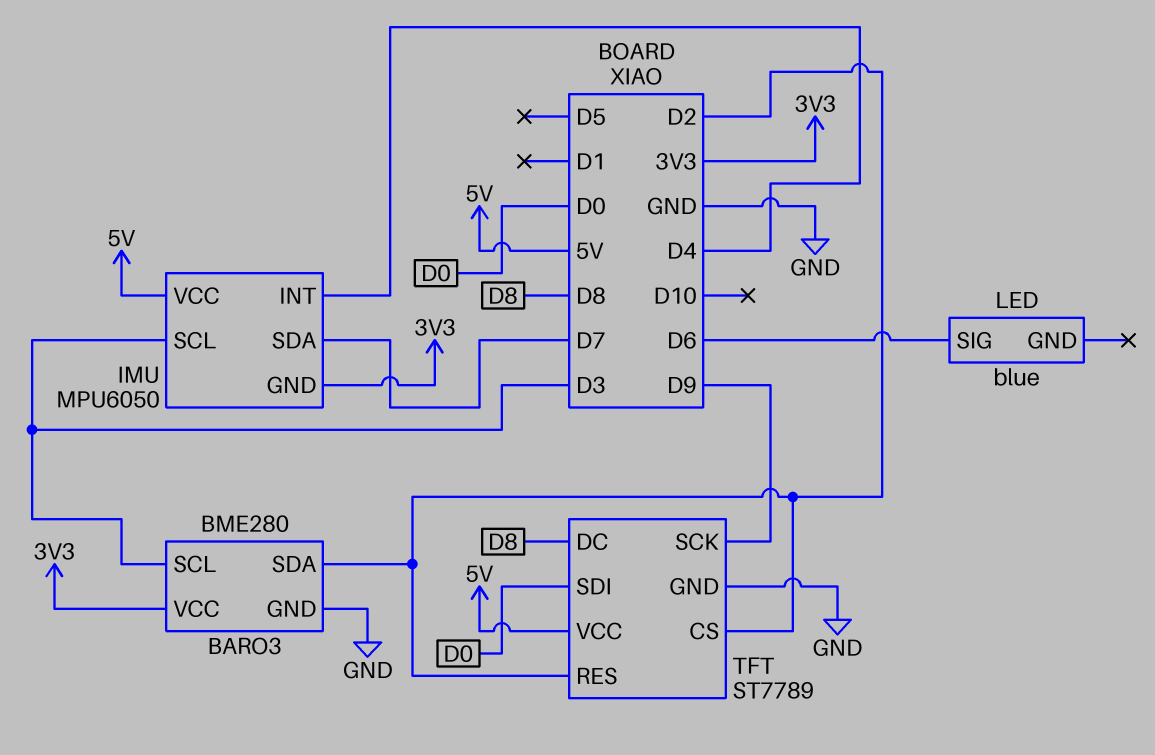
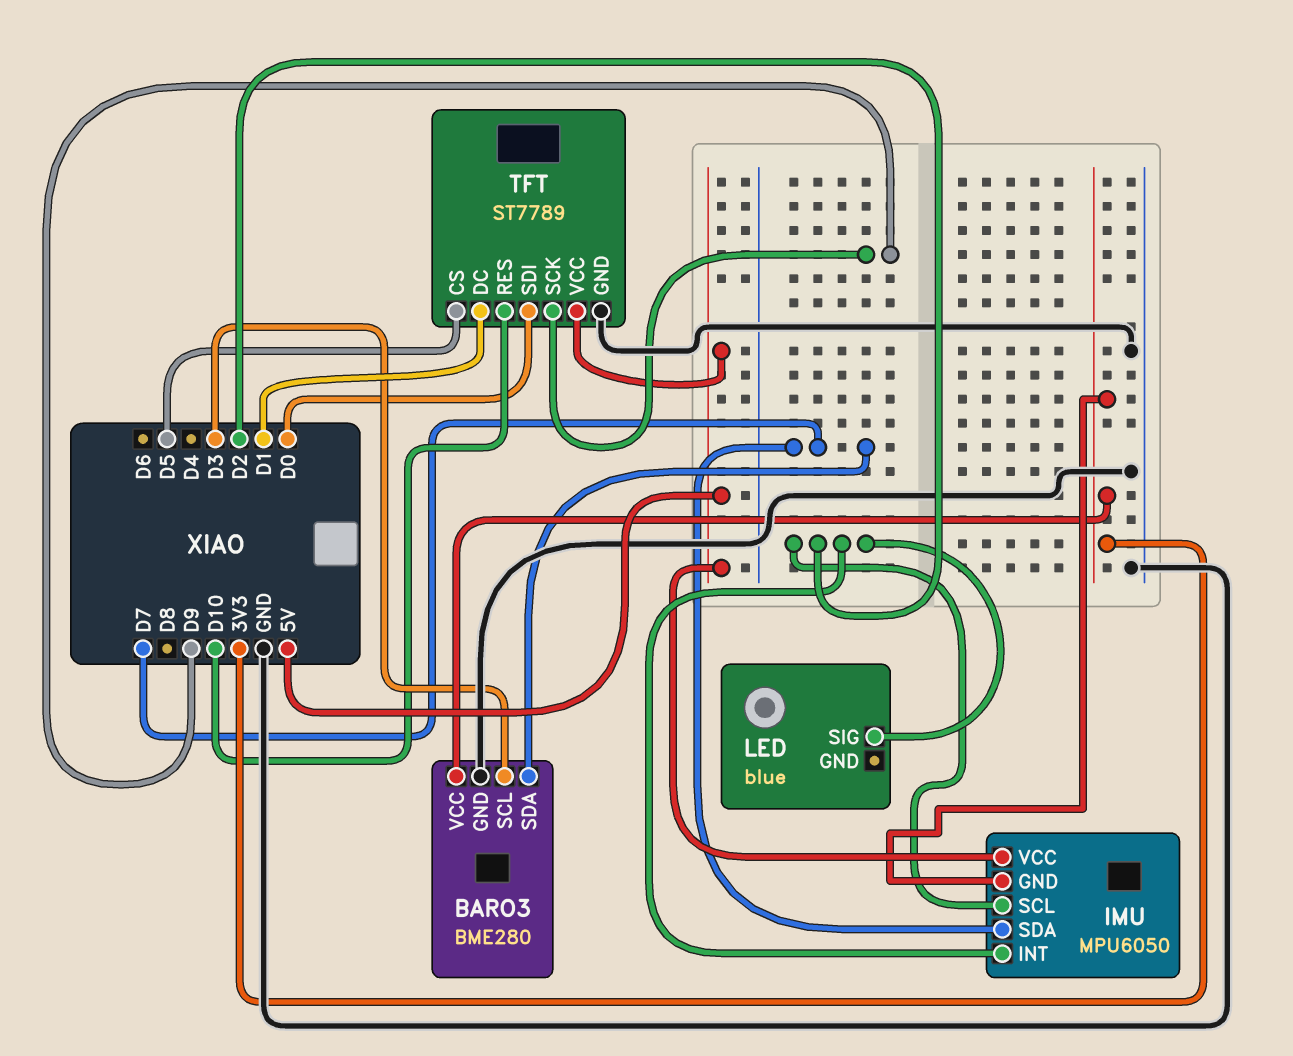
BARO3 pin SDA: D2 -> D7
IMU pin INT: D4 -> D2
IMU pin SCL: D3 -> D2
LED pin SIG: D6 -> D2
TFT pin CS: D2 -> D5
TFT pin DC: D8 -> D1
TFT pin RES: D2 -> D10

